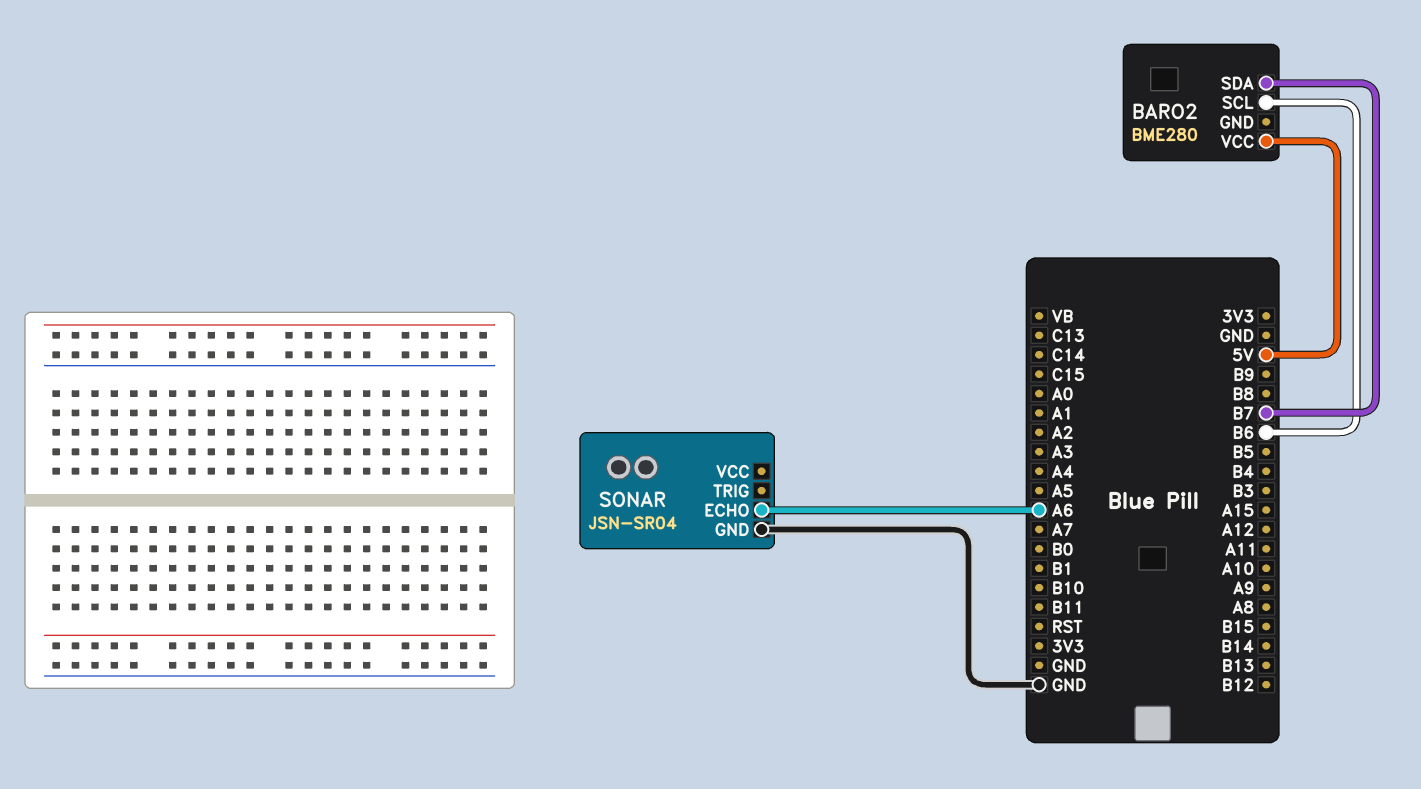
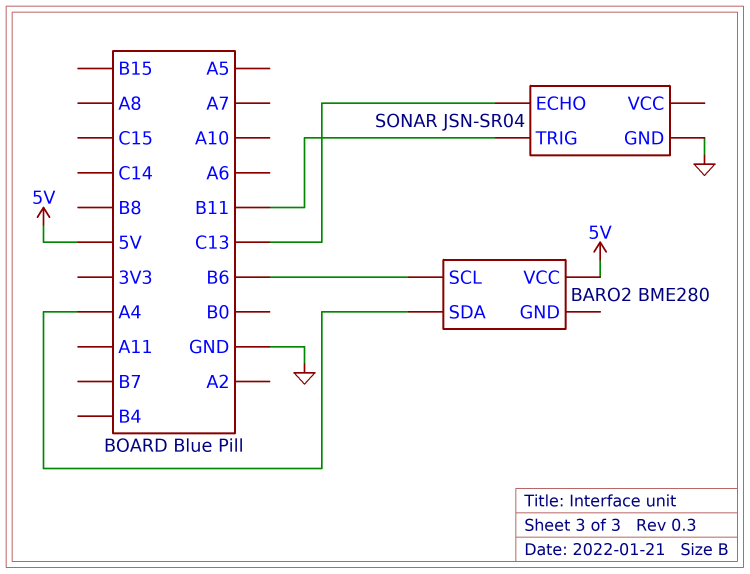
BARO2 pin SDA: B7 -> A4
SONAR pin ECHO: A6 -> C13
SONAR pin TRIG: none -> B11

